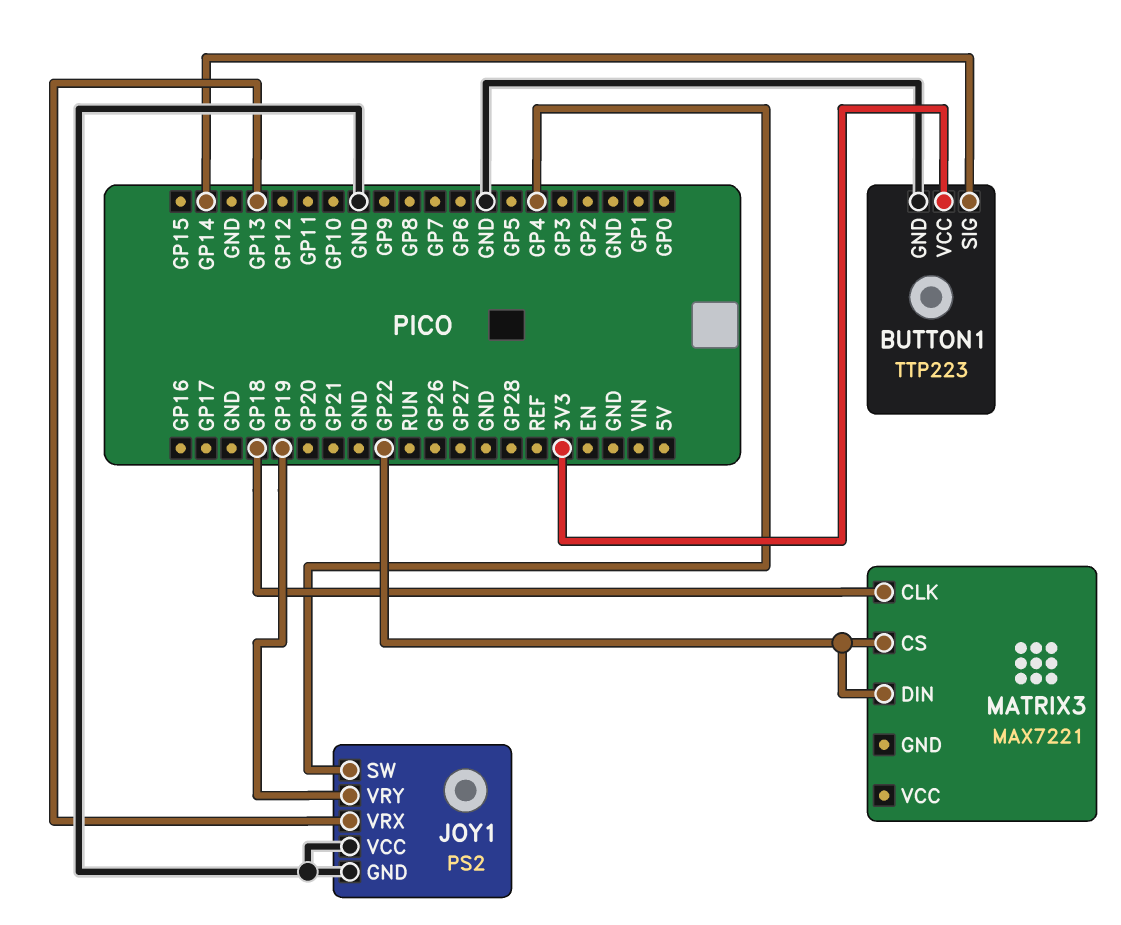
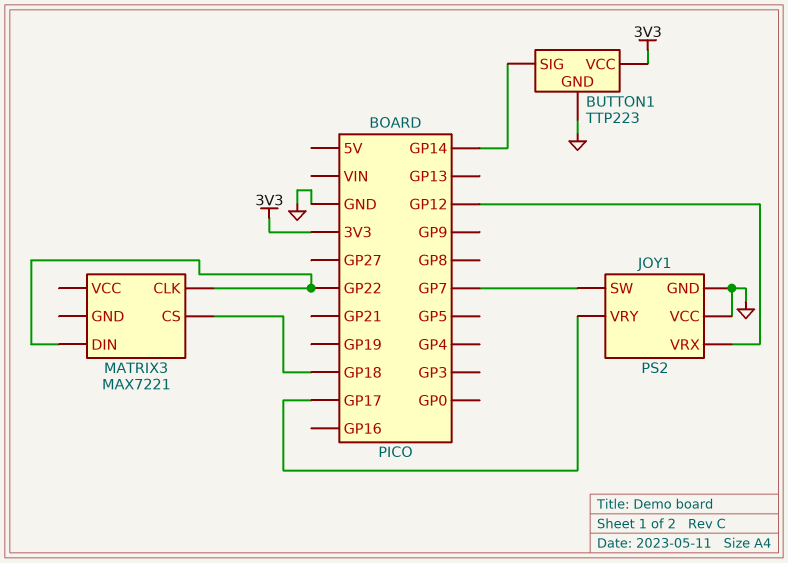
JOY1 pin SW: GP4 -> GP7
JOY1 pin VRX: GP13 -> GP12
JOY1 pin VRY: GP19 -> GP17
MATRIX3 pin CLK: GP18 -> GP22
MATRIX3 pin CS: GP22 -> GP18

